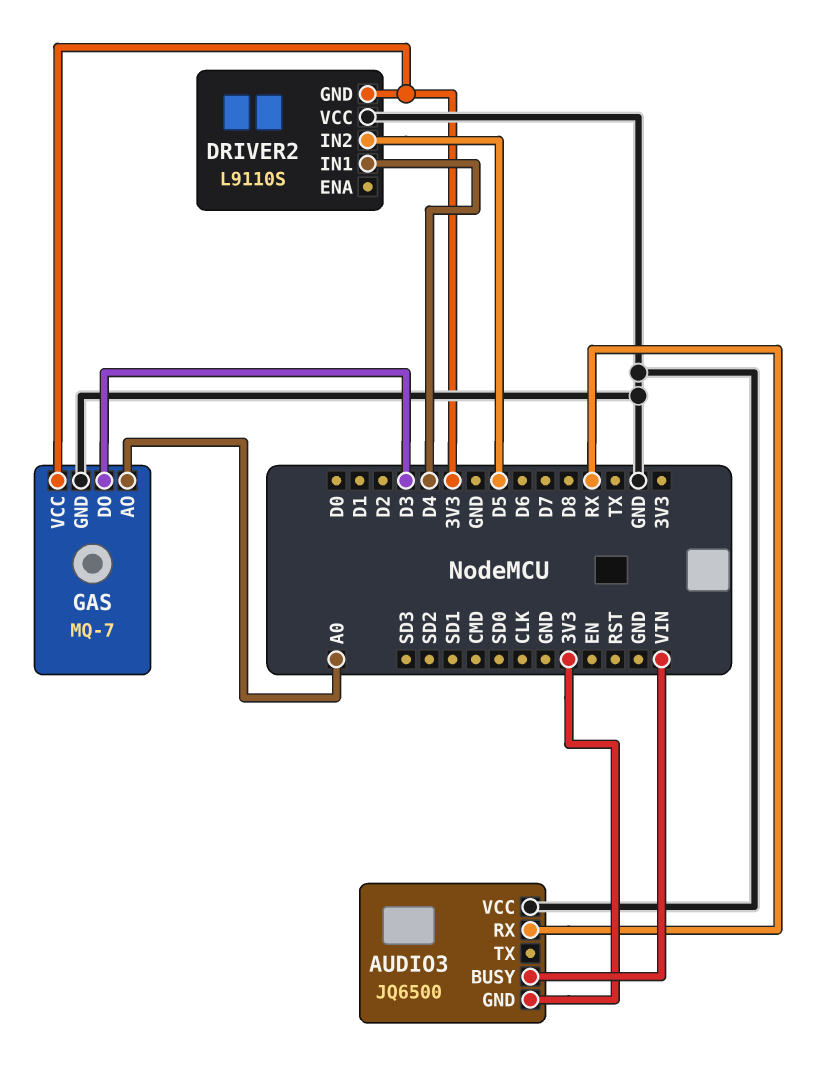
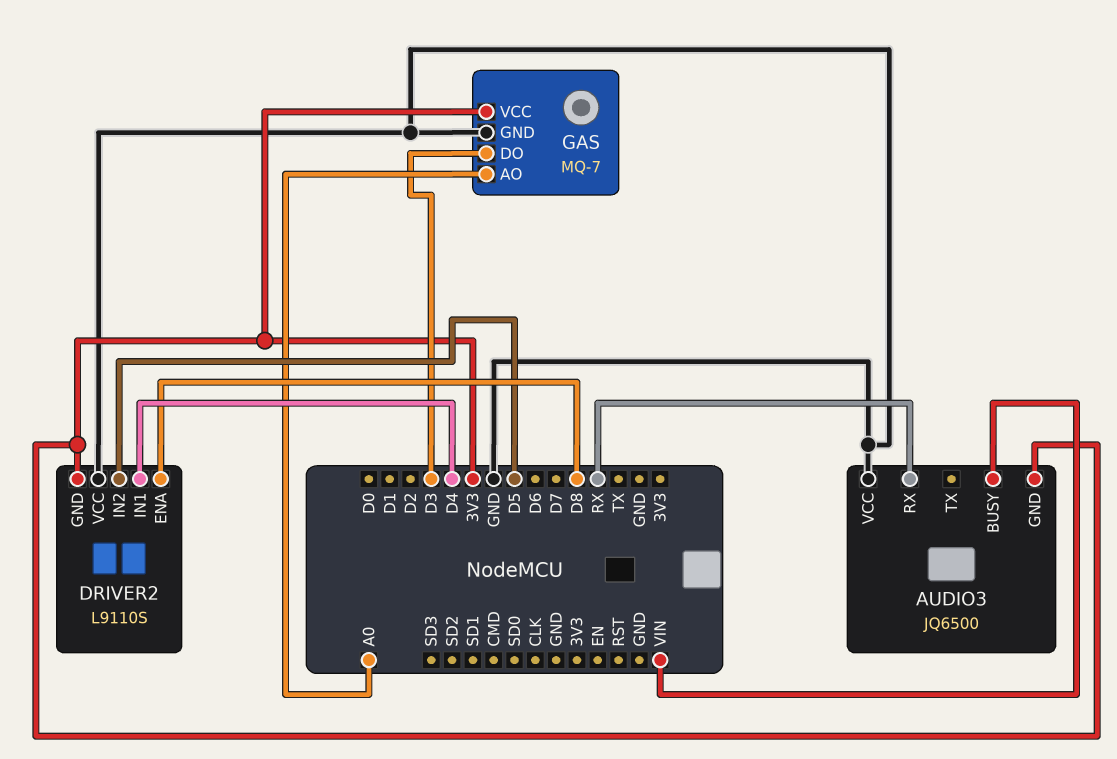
DRIVER2 pin ENA: none -> D8

